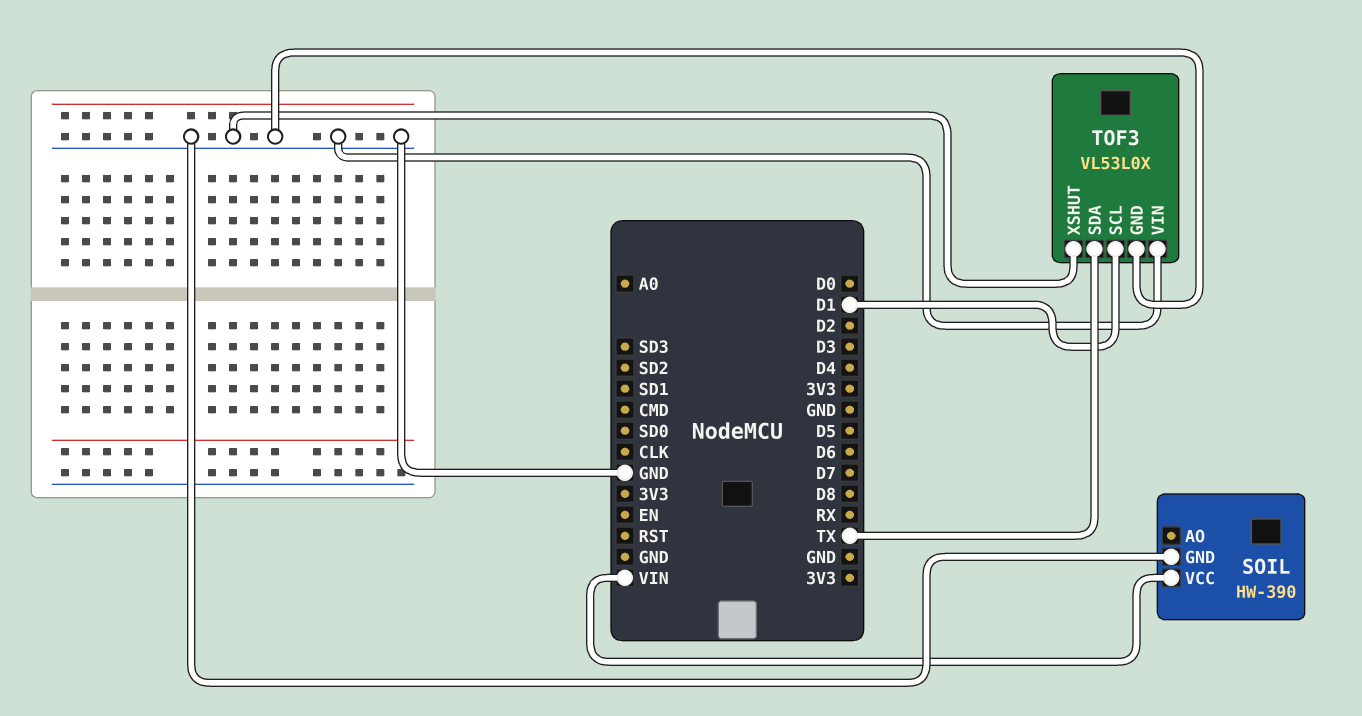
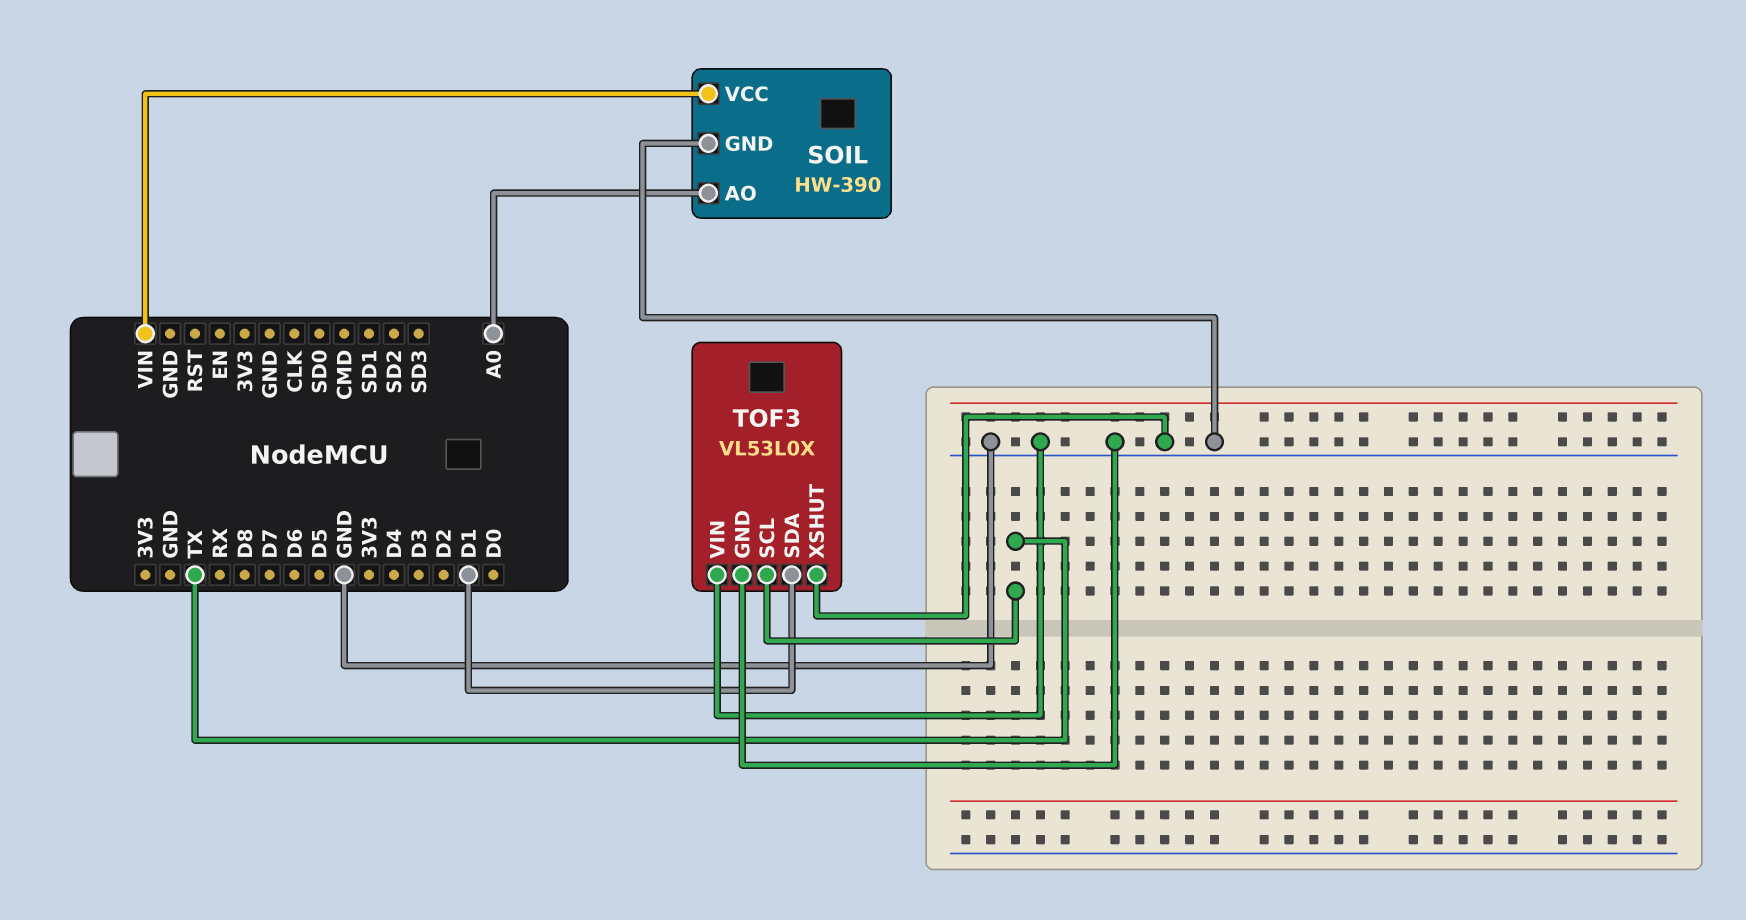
SOIL pin AO: none -> A0
TOF3 pin SCL: D1 -> TX
TOF3 pin SDA: TX -> D1

